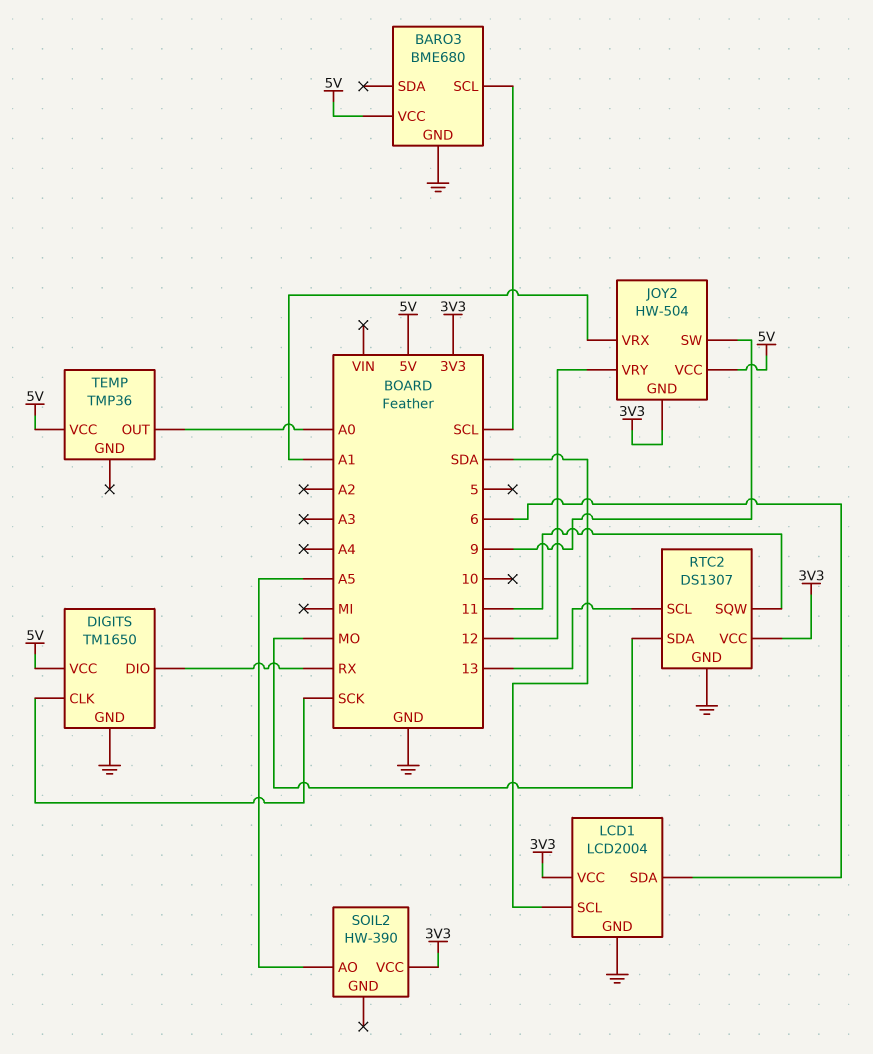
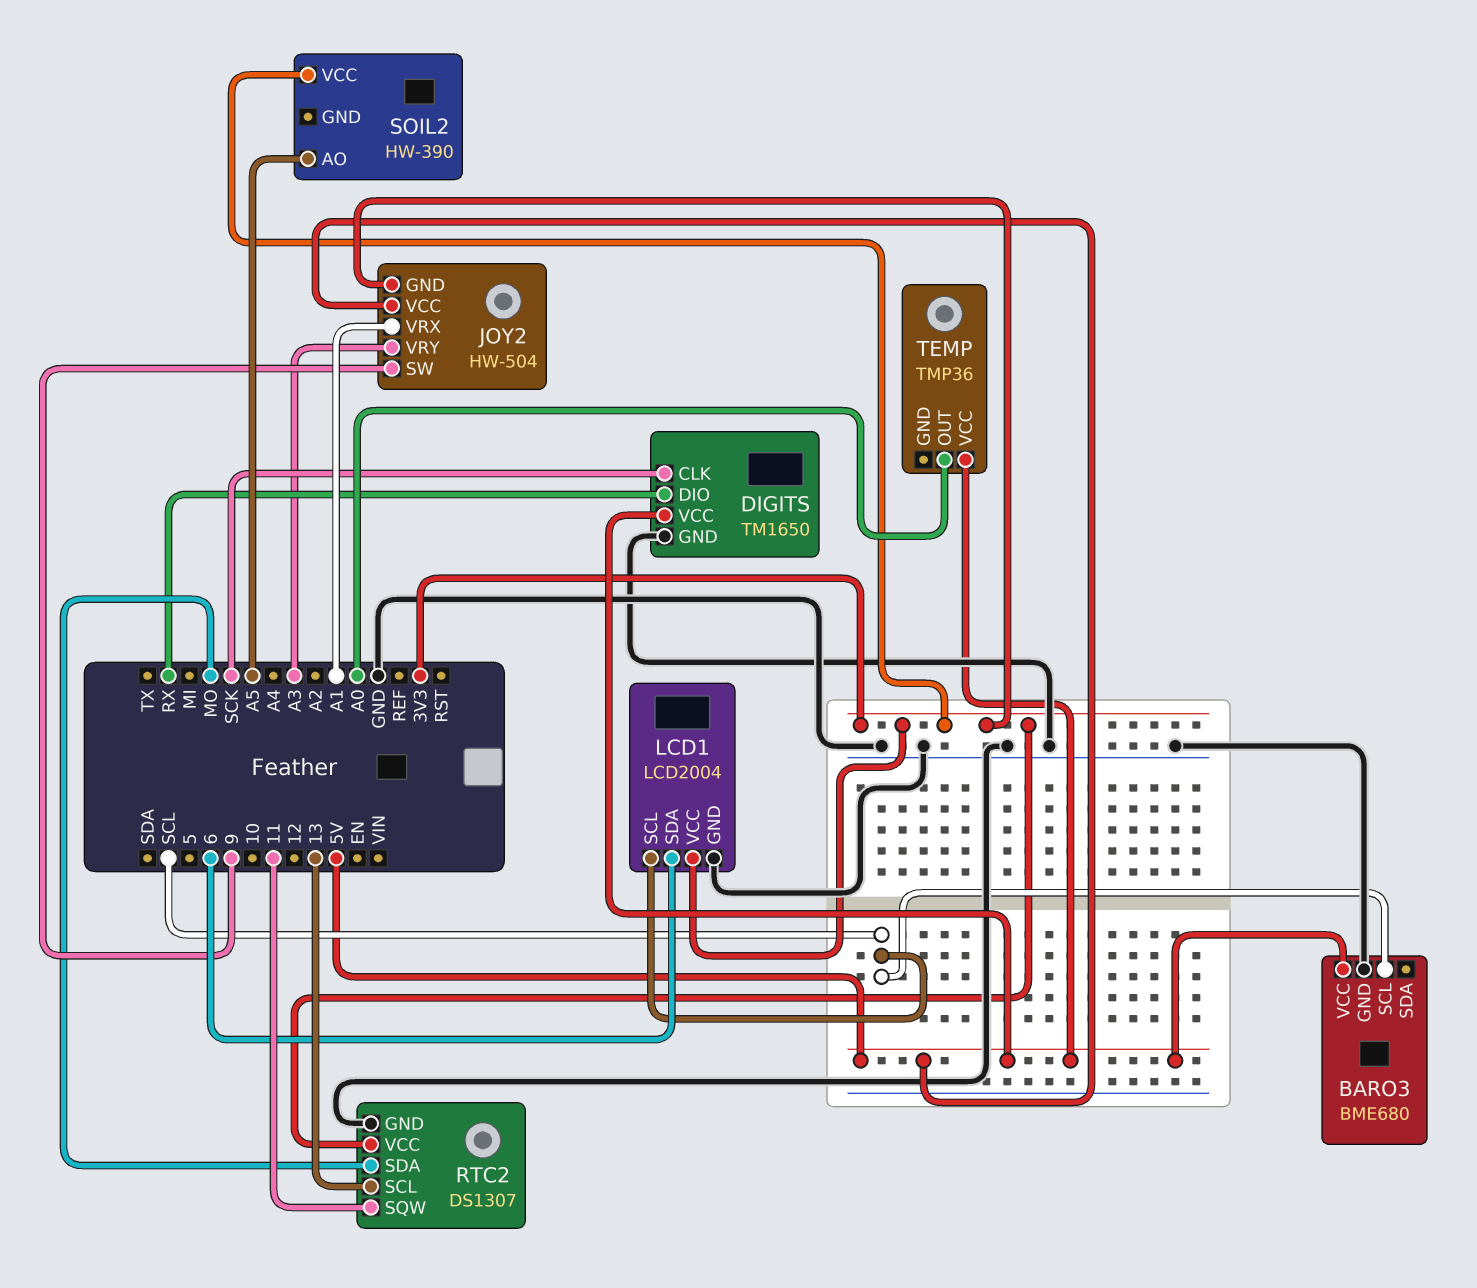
JOY2 pin VRY: 12 -> A3
LCD1 pin SCL: SDA -> SCL

